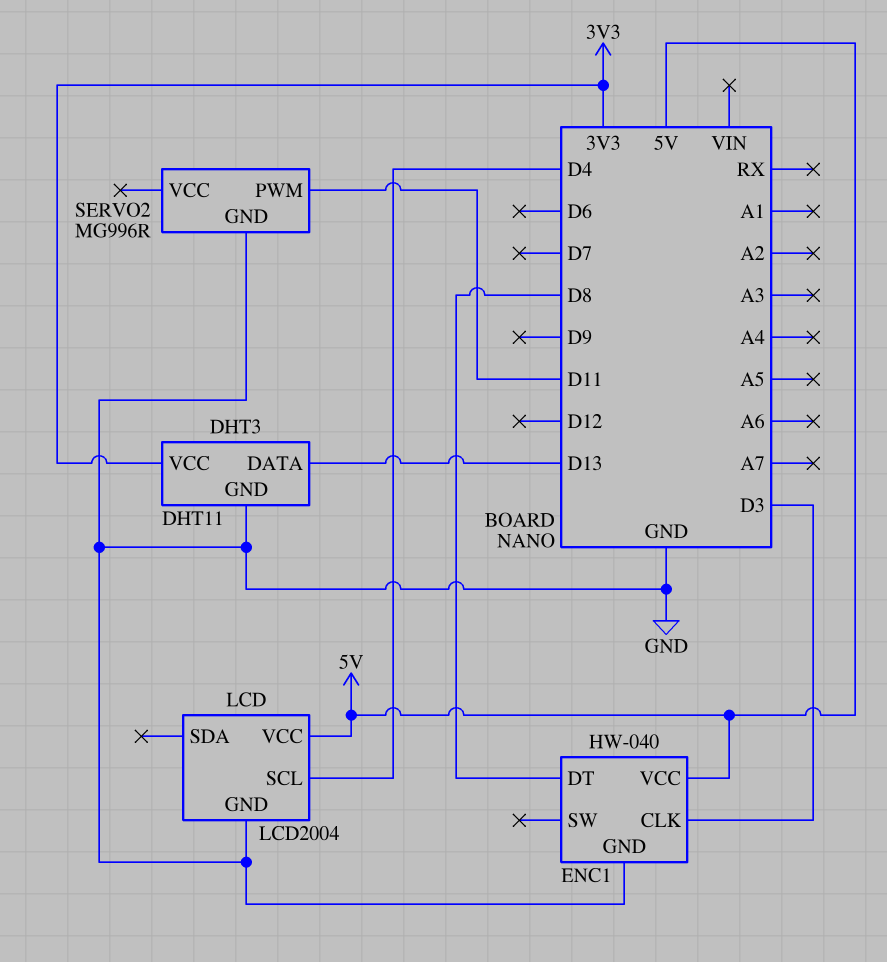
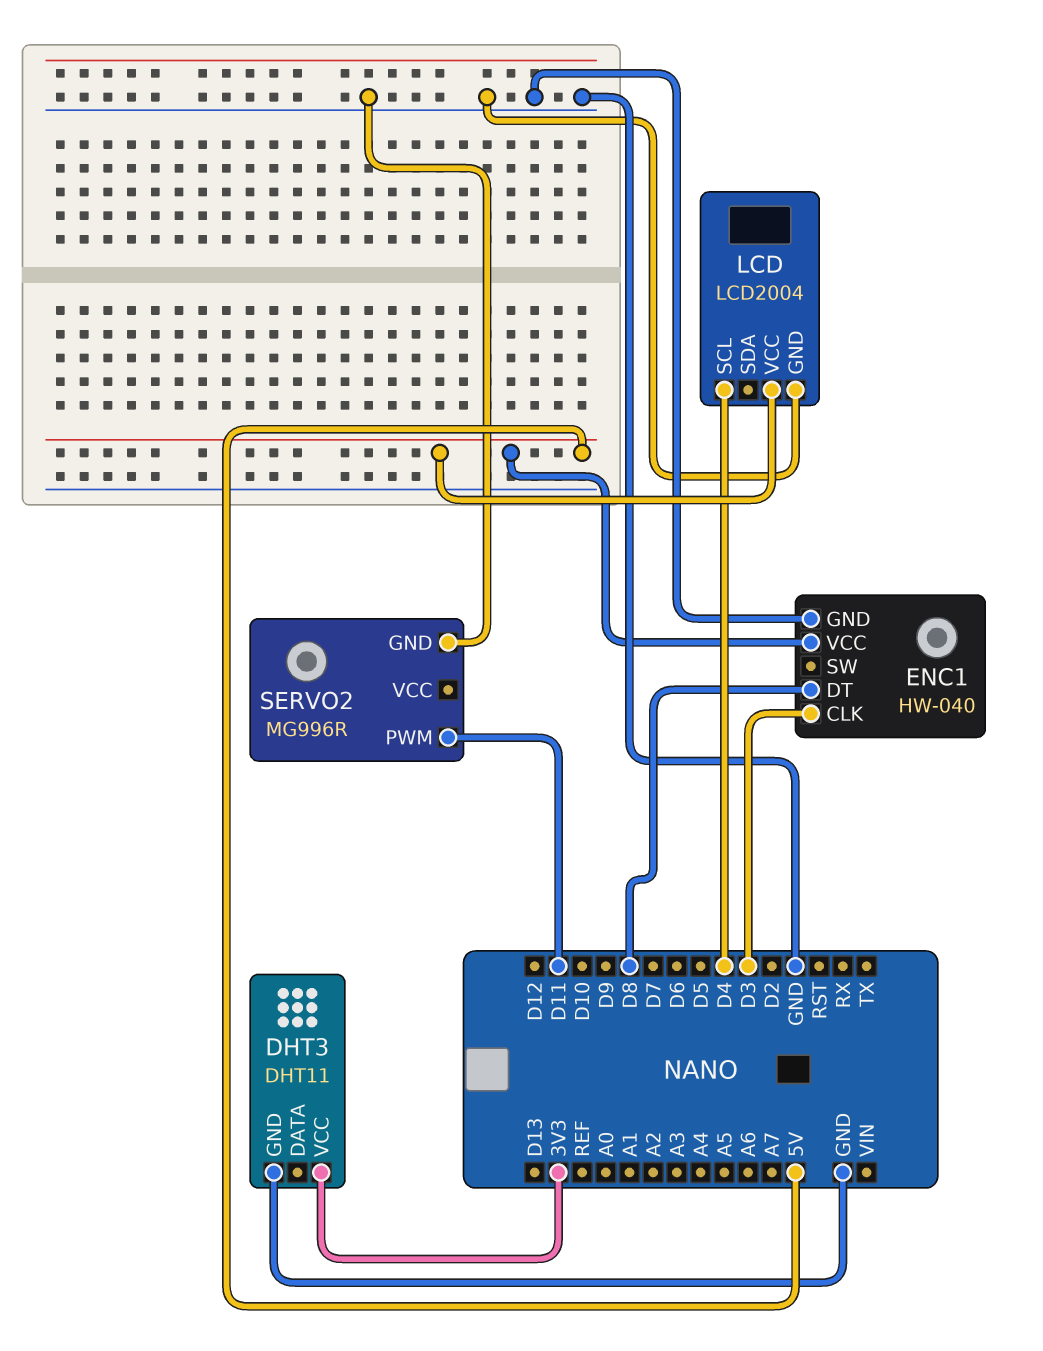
DHT3 pin DATA: D13 -> none

